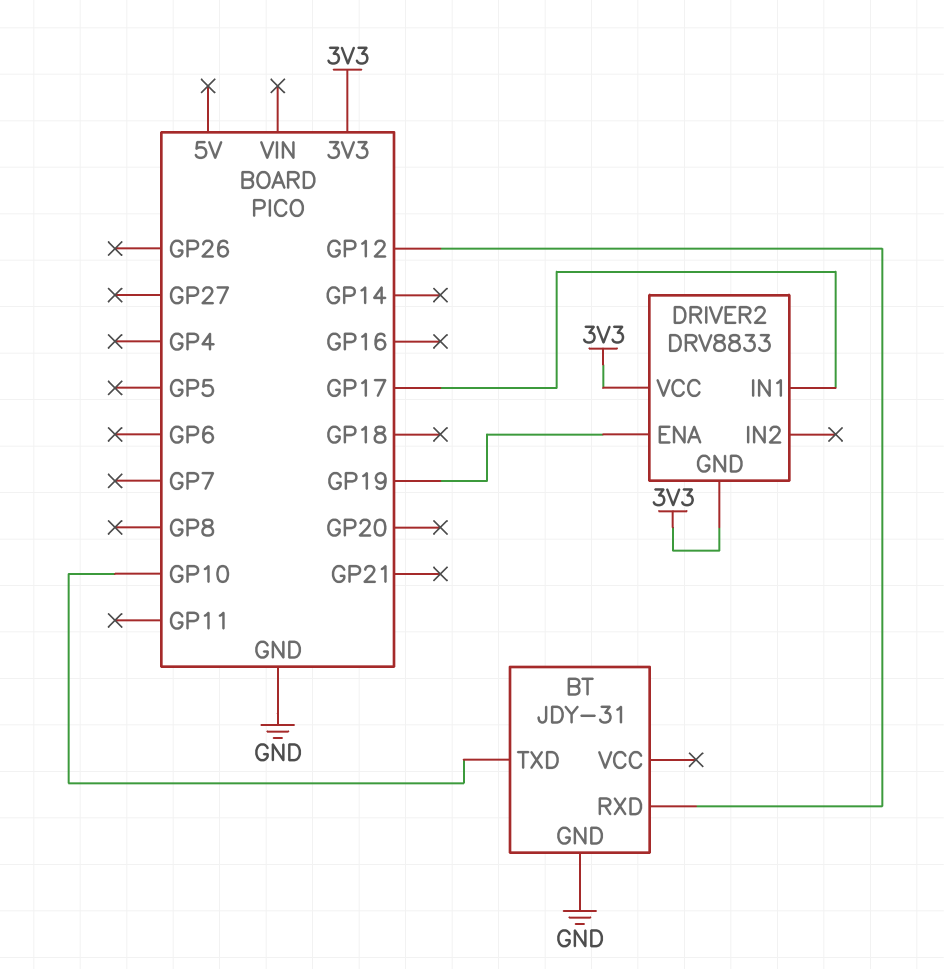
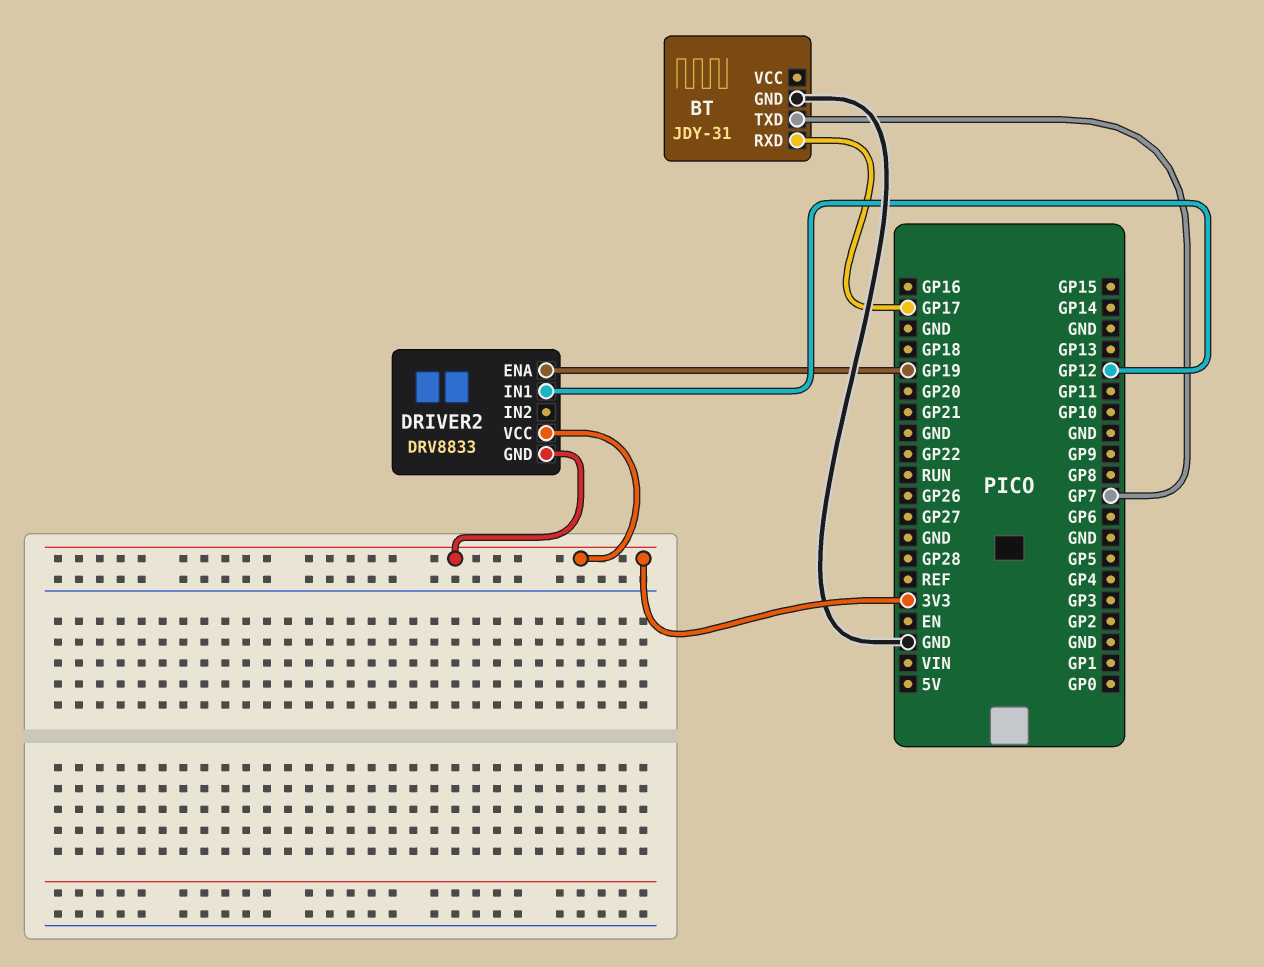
BT pin RXD: GP12 -> GP17
BT pin TXD: GP10 -> GP7
DRIVER2 pin IN1: GP17 -> GP12

